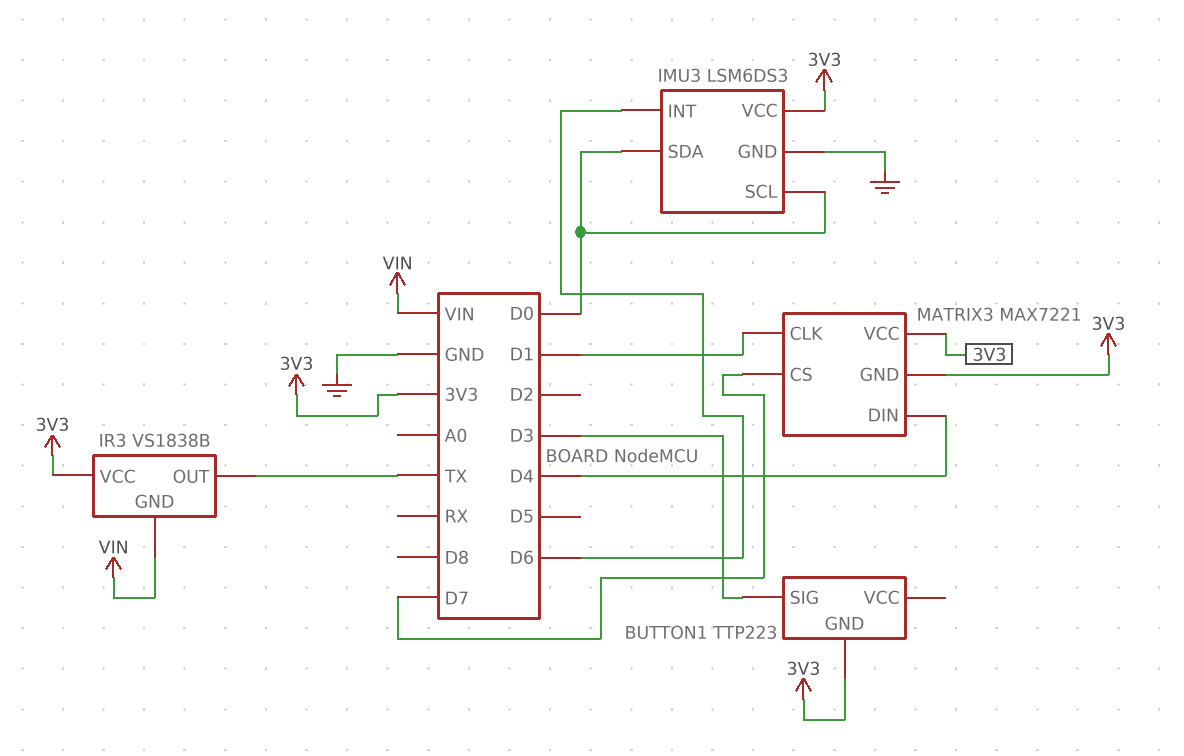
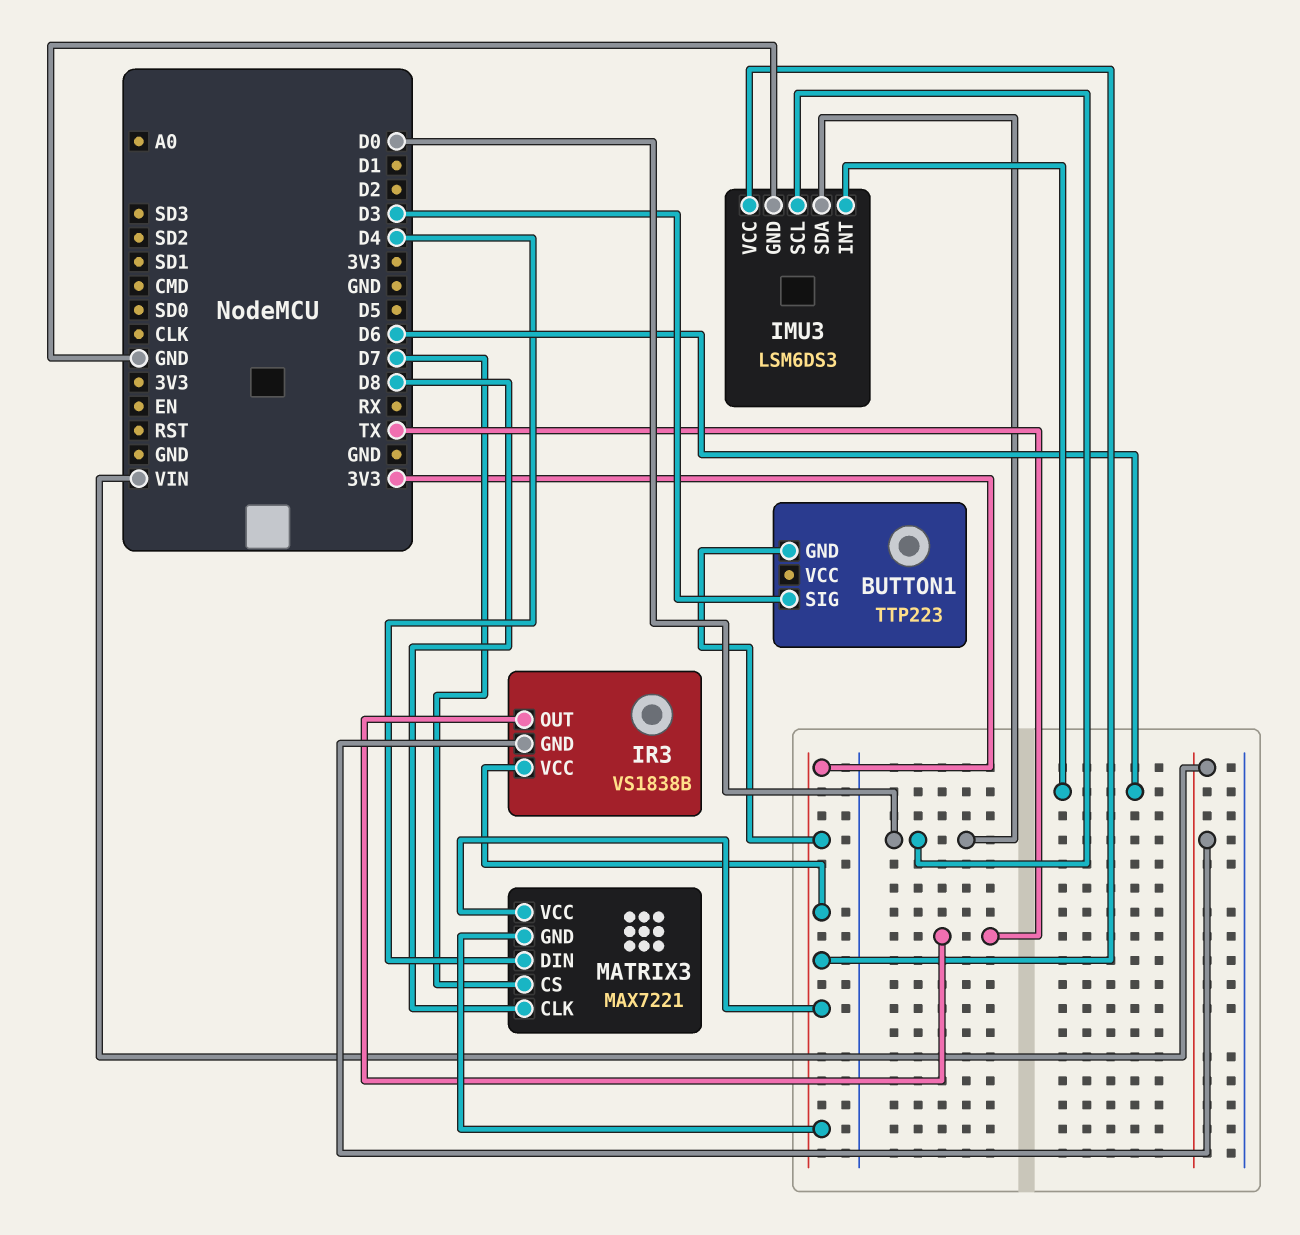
MATRIX3 pin CLK: D1 -> D8

